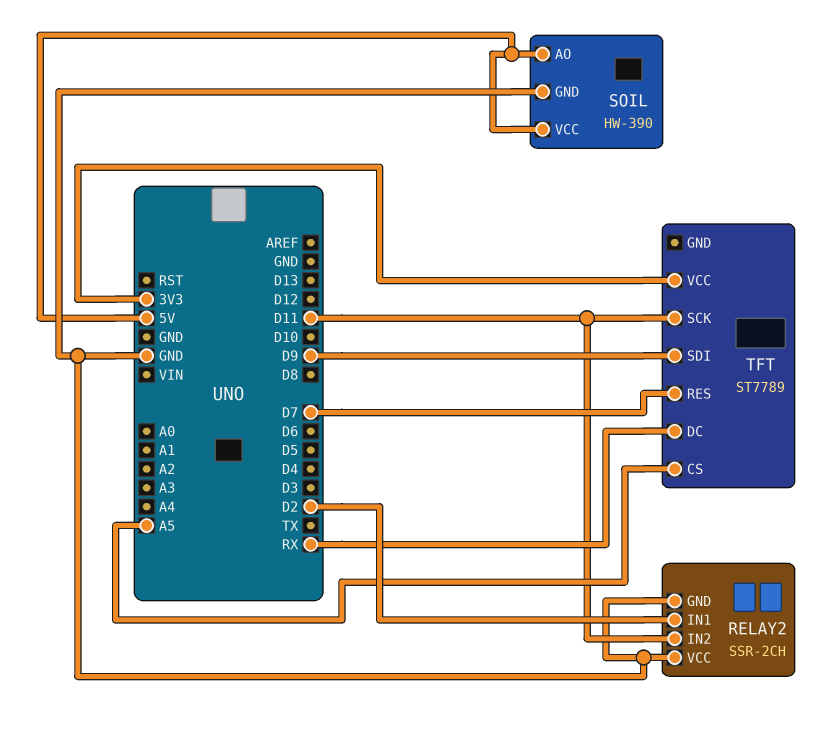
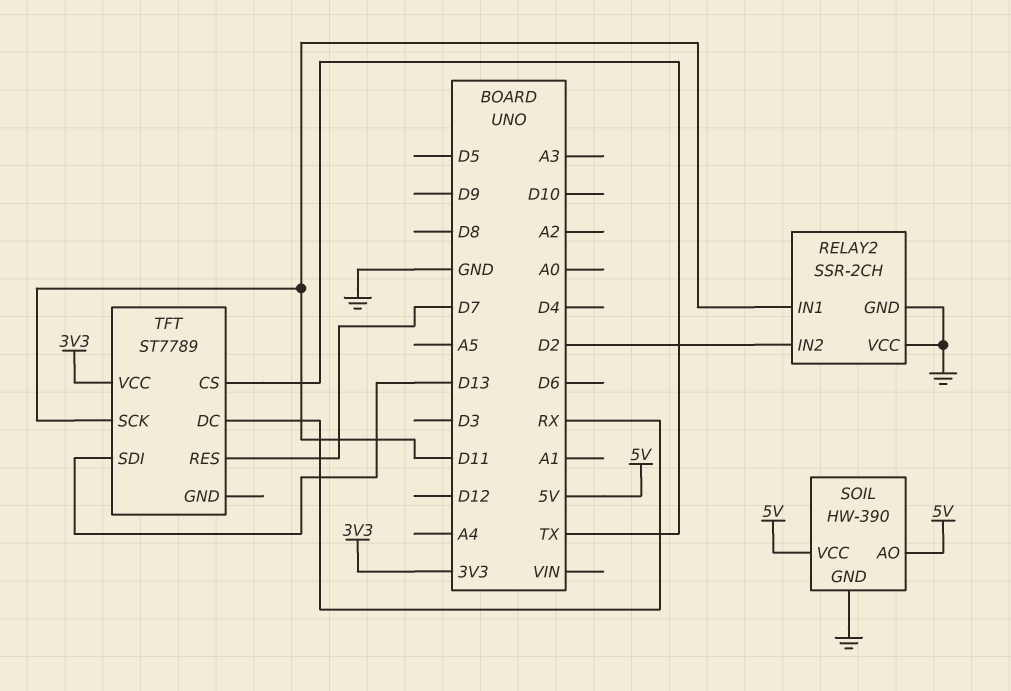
RELAY2 pin IN1: D2 -> D11
RELAY2 pin IN2: D11 -> D2
TFT pin CS: A5 -> TX
TFT pin SDI: D9 -> D13

